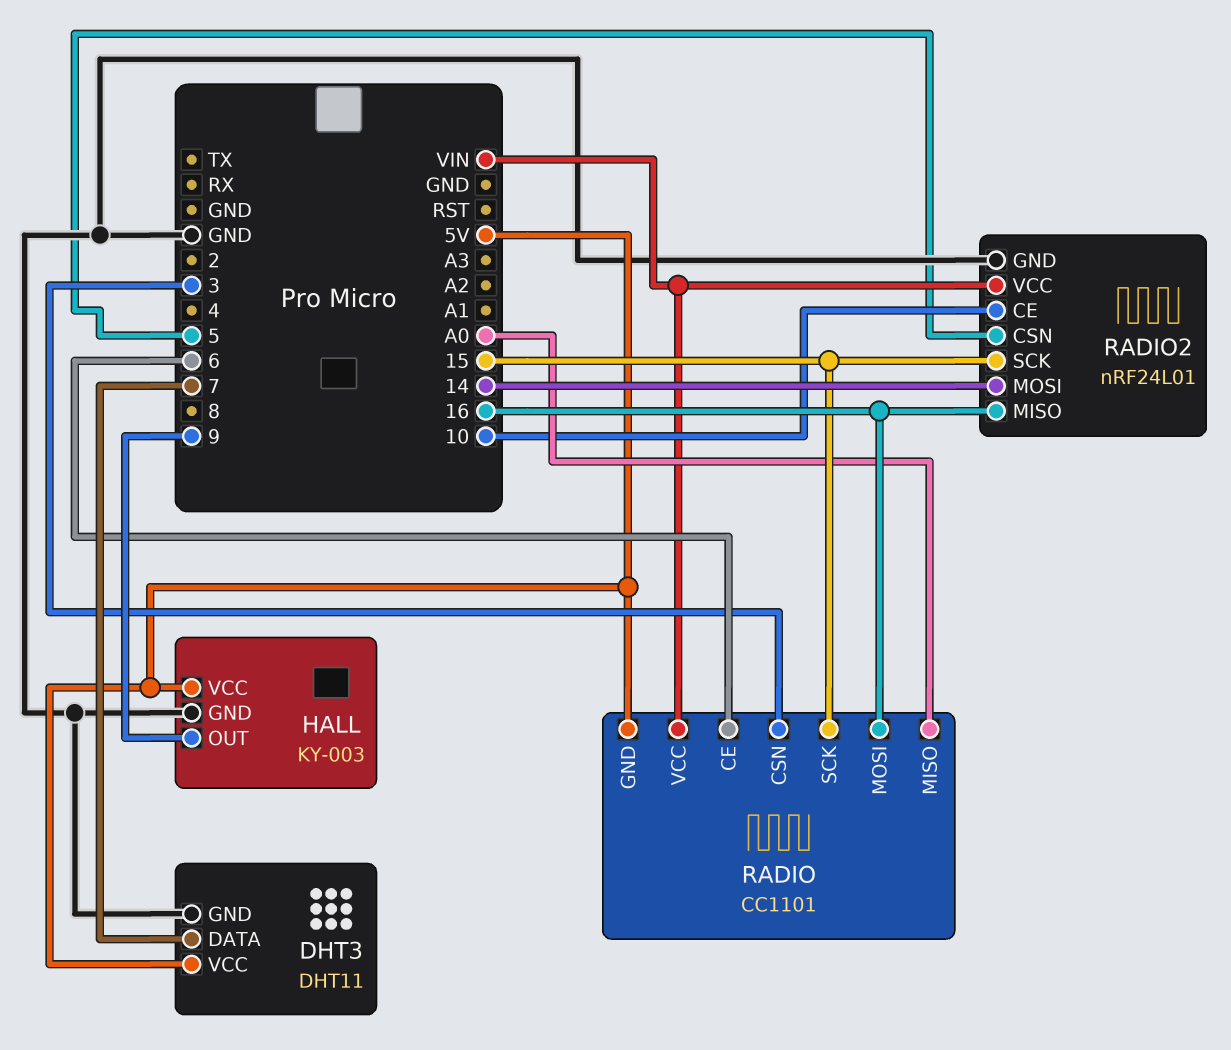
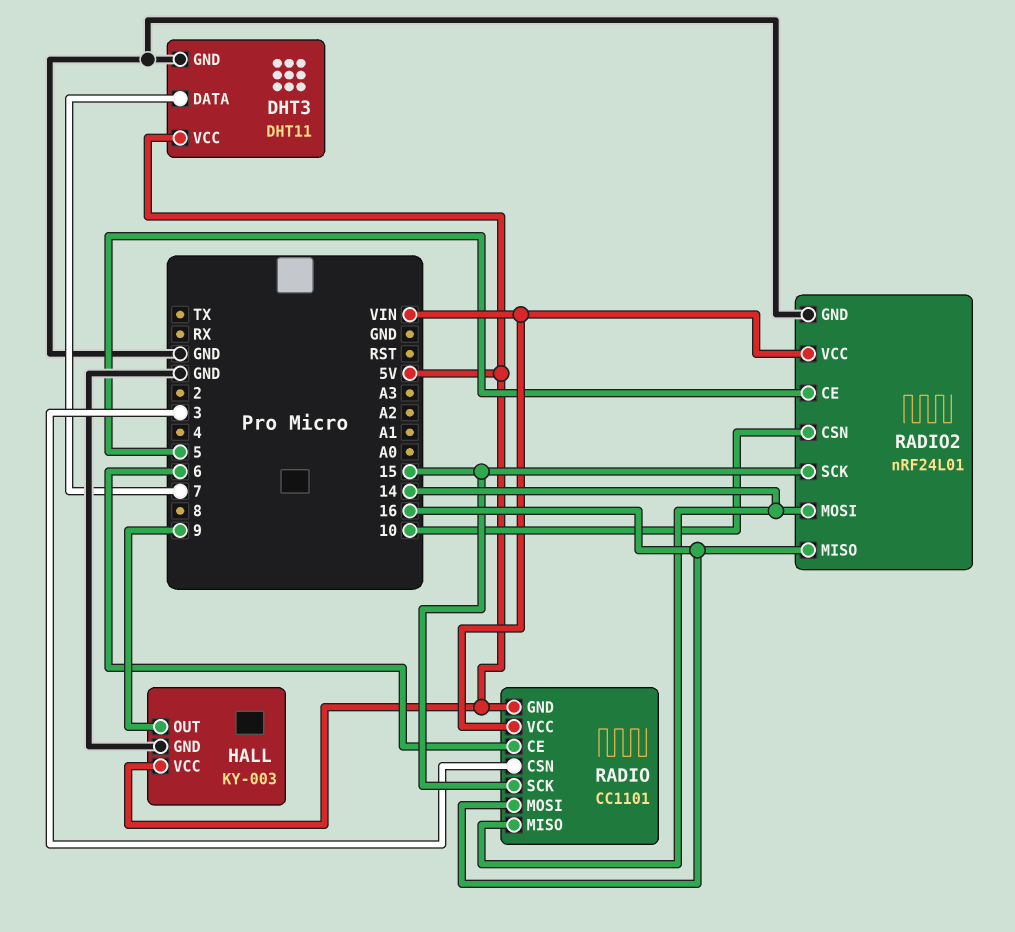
RADIO pin MISO: A0 -> 14
RADIO2 pin CE: 10 -> 5
RADIO2 pin CSN: 5 -> 10

